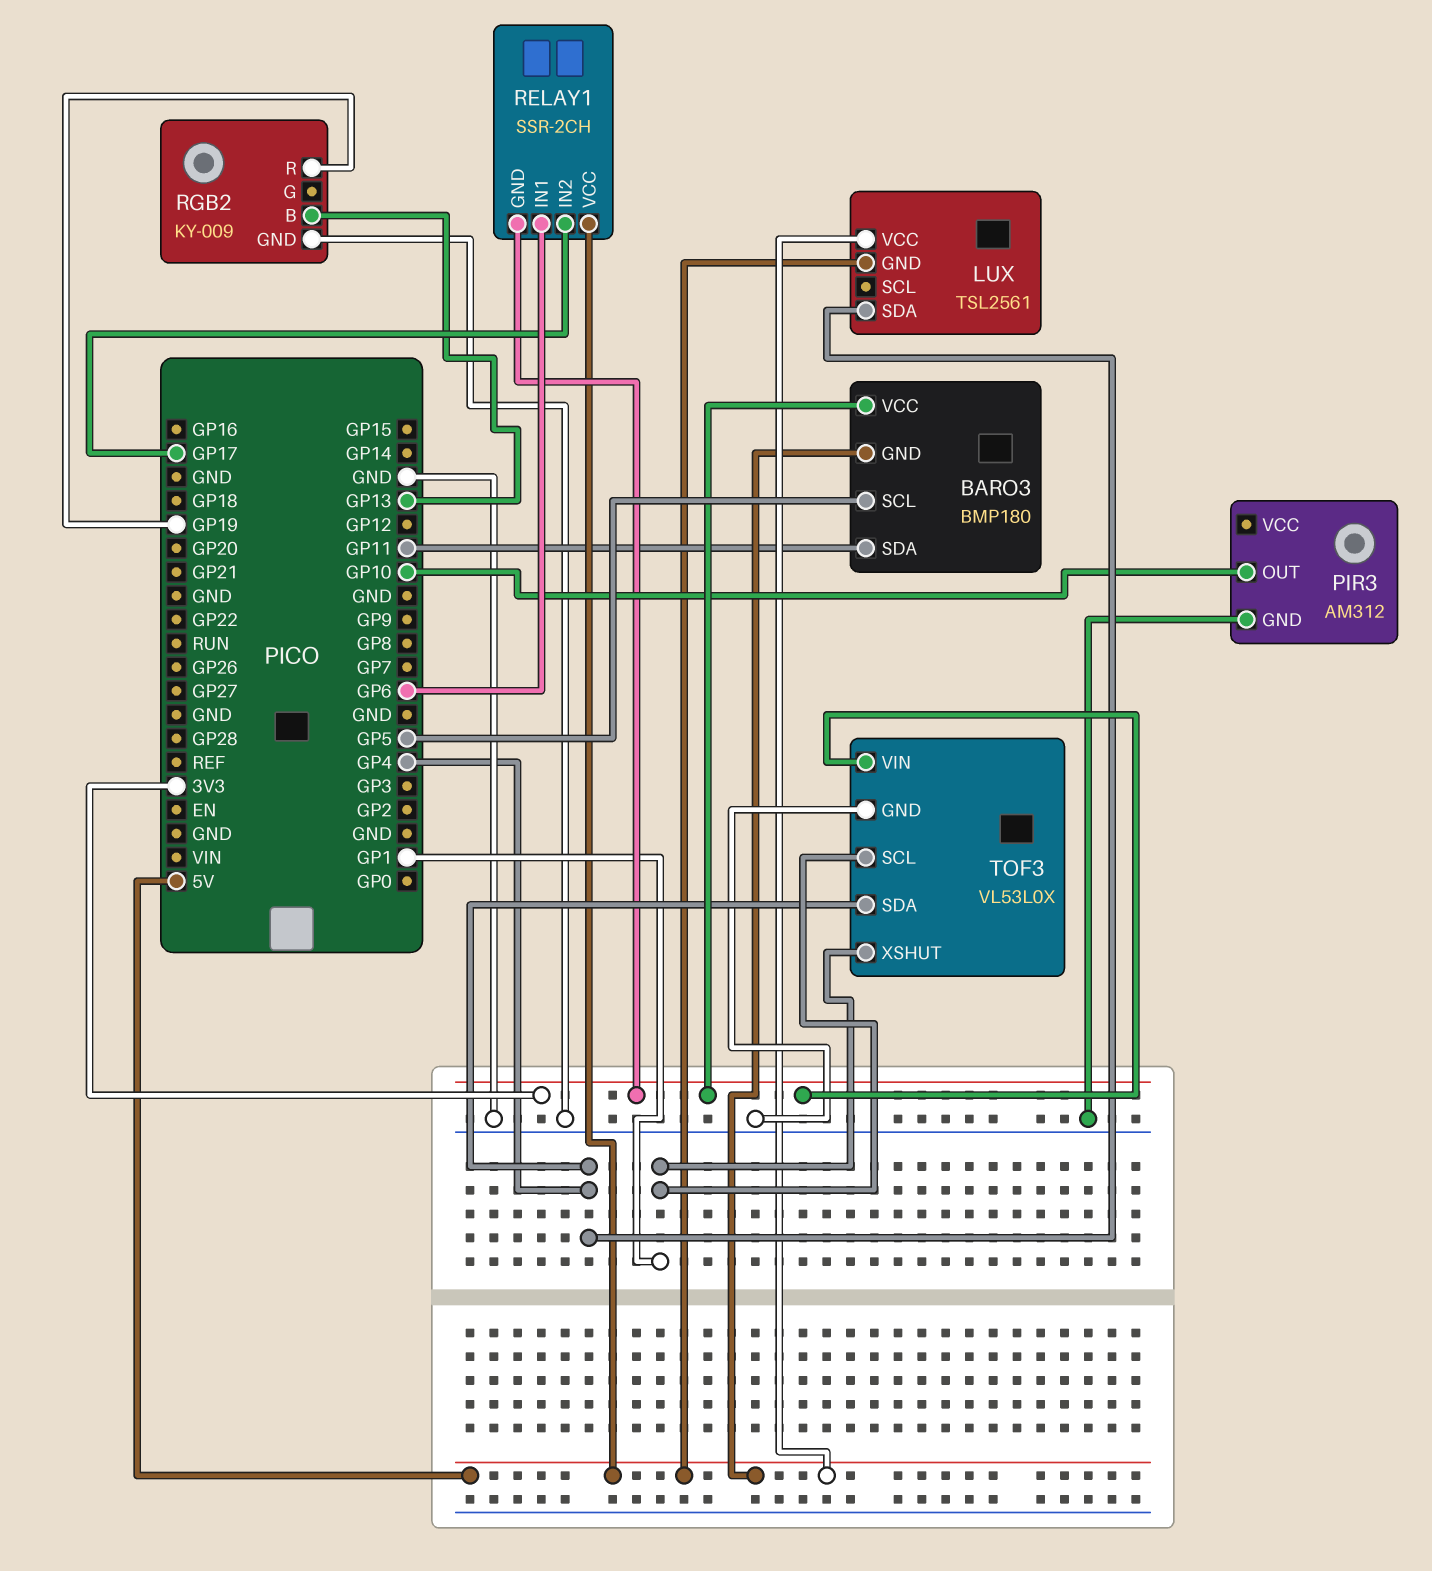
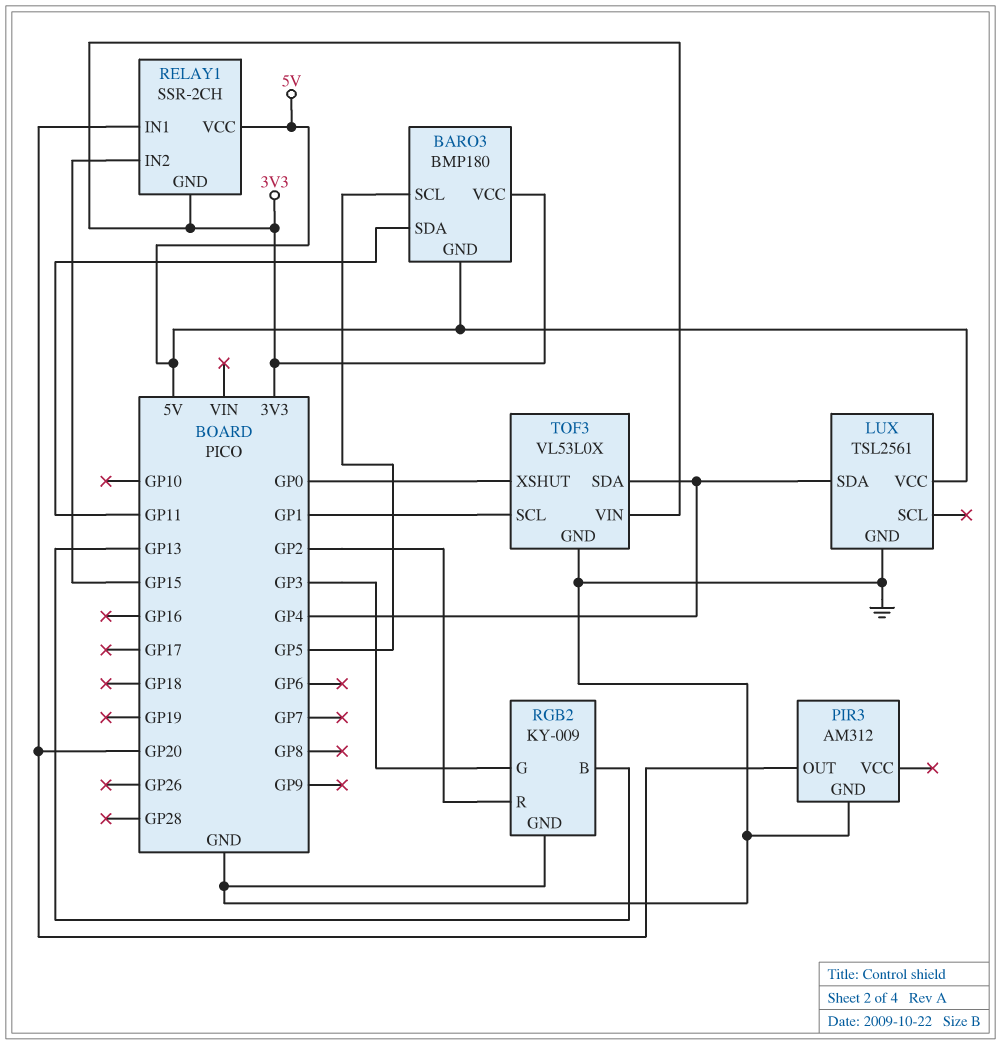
LUX pin GND: 5V -> GND
PIR3 pin OUT: GP10 -> GP20
RELAY1 pin IN1: GP6 -> GP20
RELAY1 pin IN2: GP17 -> GP15
RGB2 pin G: none -> GP3
RGB2 pin R: GP19 -> GP2
TOF3 pin XSHUT: GP1 -> GP0

